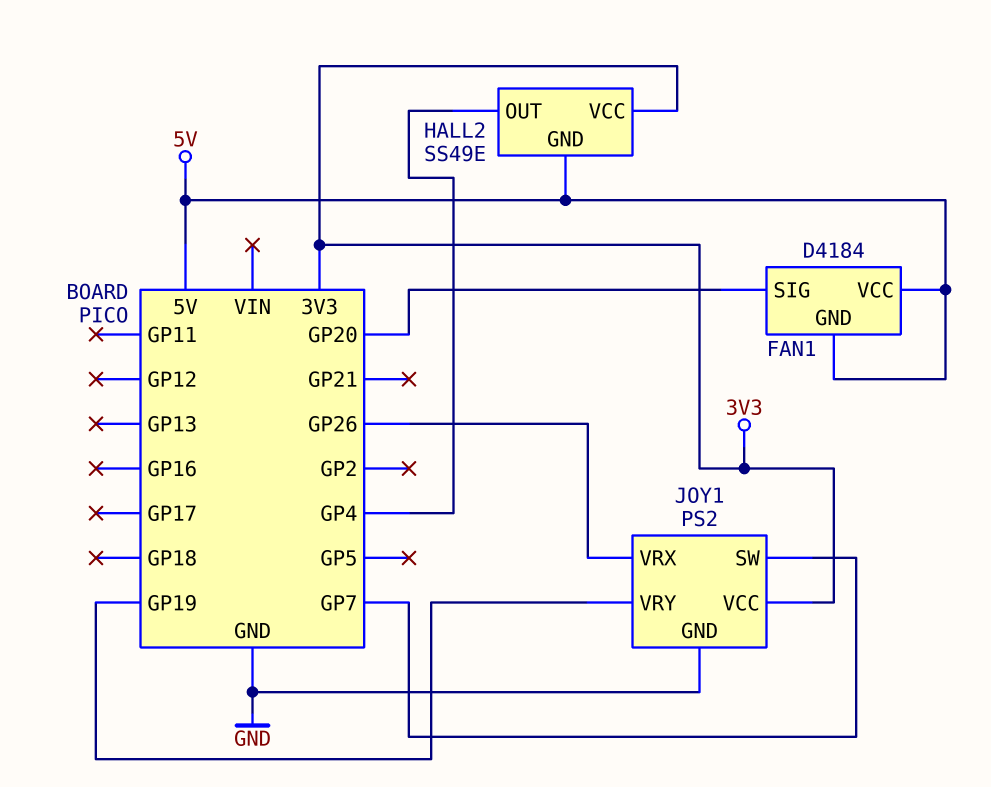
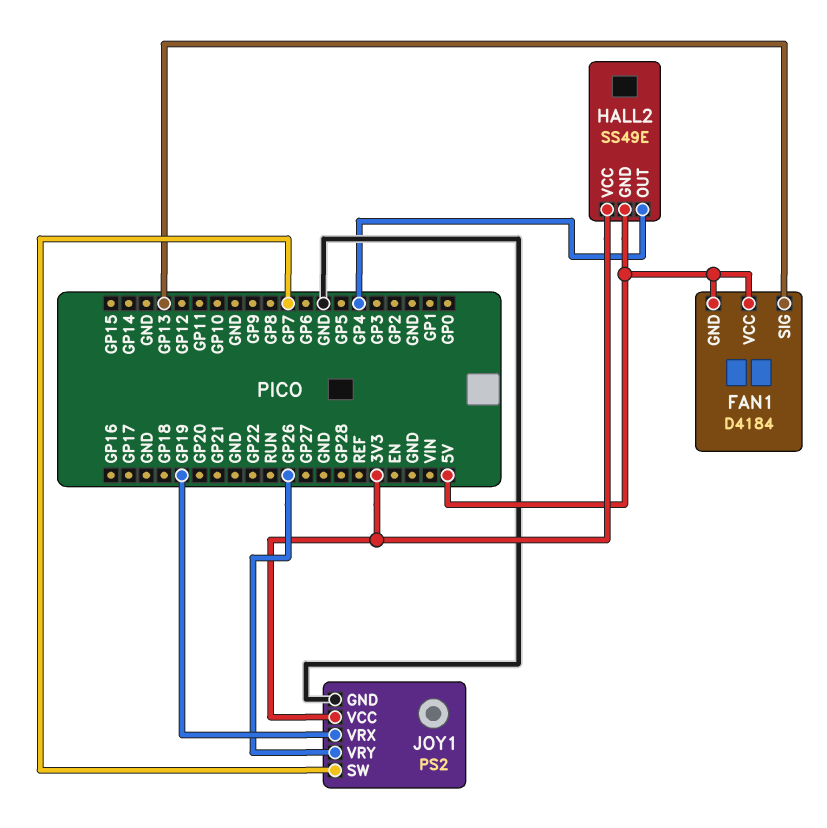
FAN1 pin SIG: GP20 -> GP13
JOY1 pin VRX: GP26 -> GP19
JOY1 pin VRY: GP19 -> GP26

